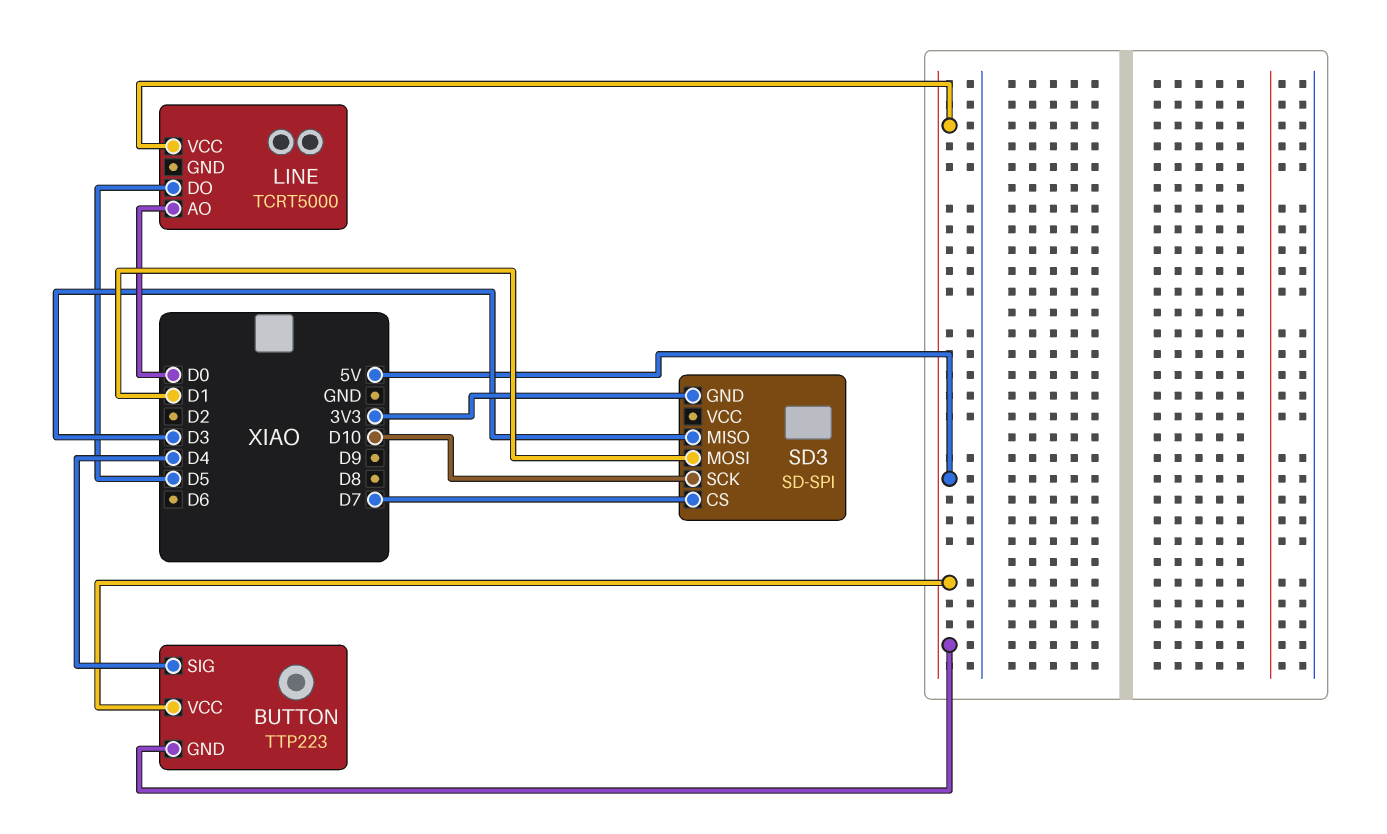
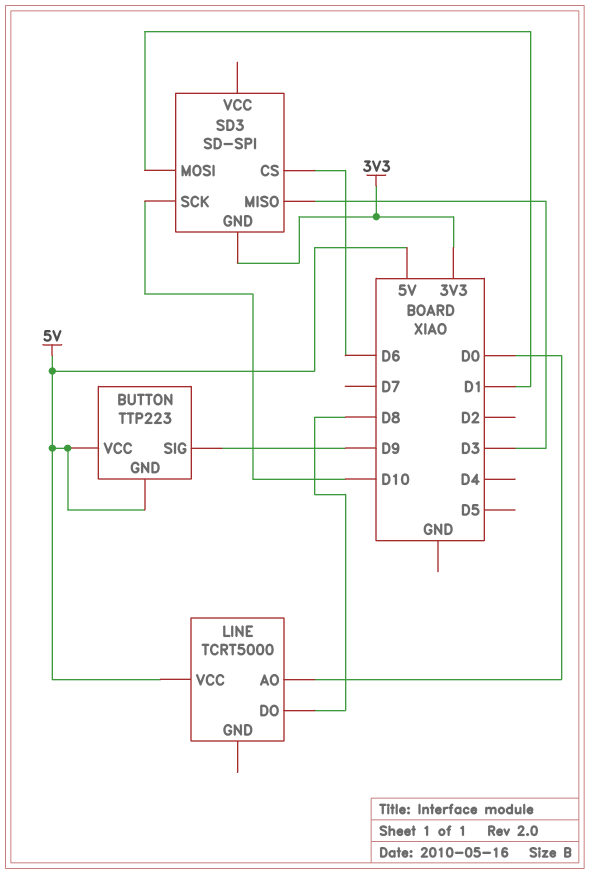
BUTTON pin SIG: D4 -> D9
LINE pin DO: D5 -> D8
SD3 pin CS: D7 -> D6

